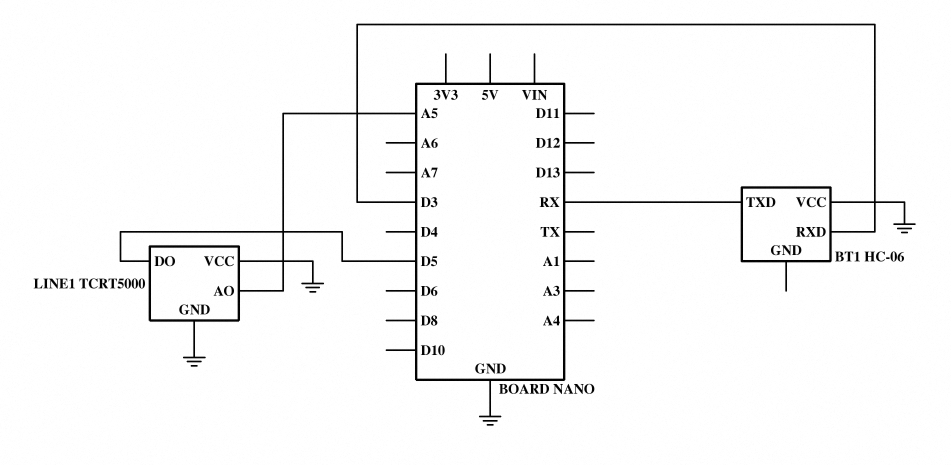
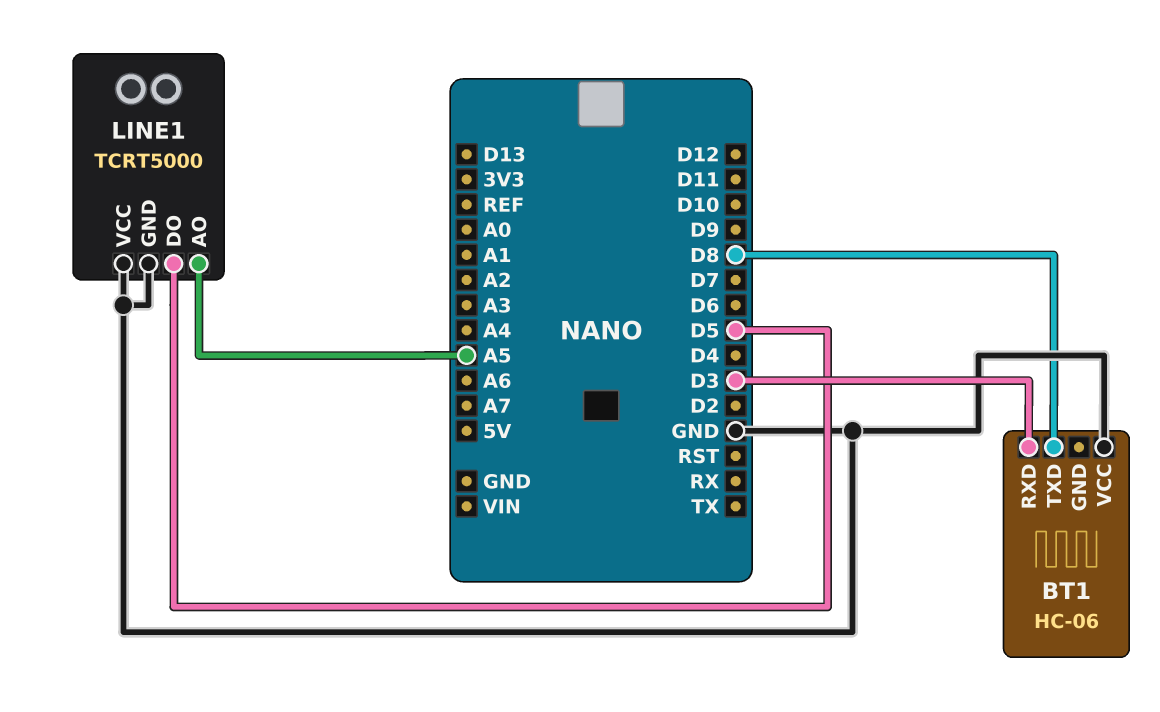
BT1 pin TXD: RX -> D8

